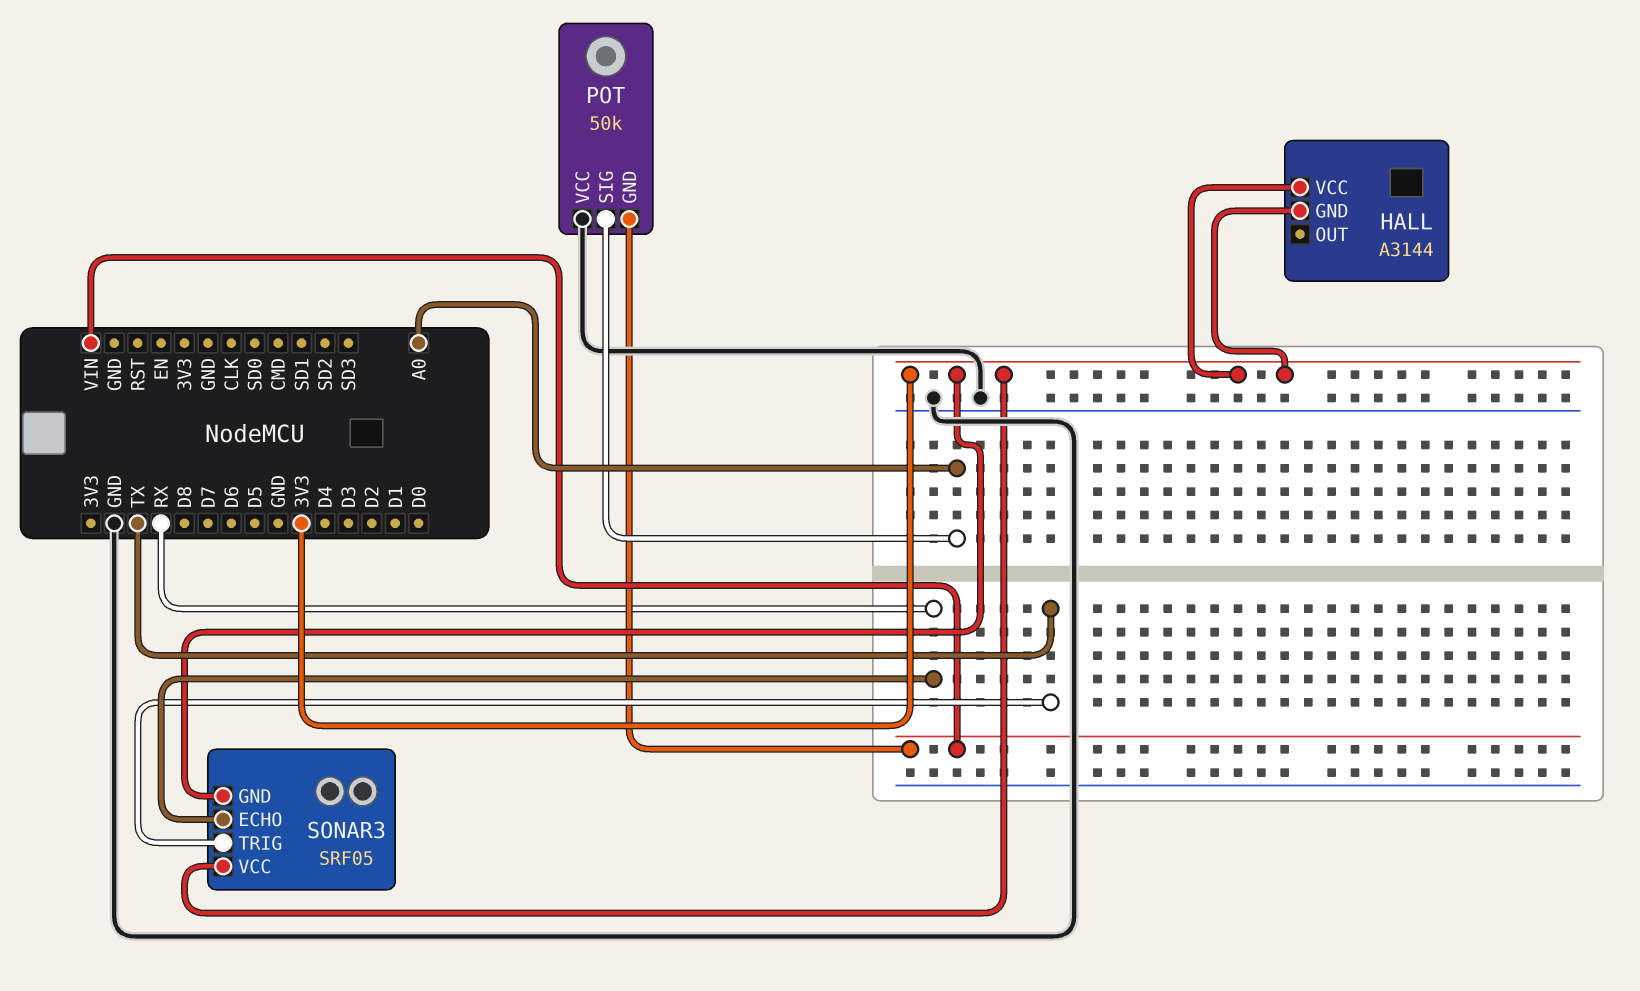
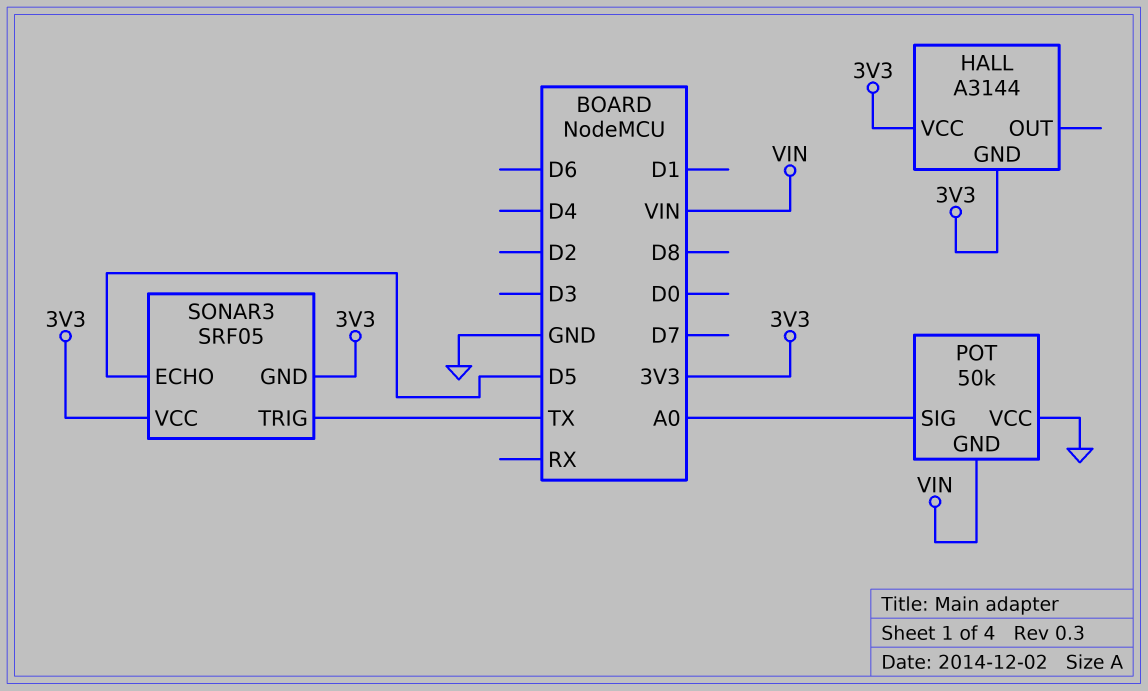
SONAR3 pin ECHO: RX -> D5

